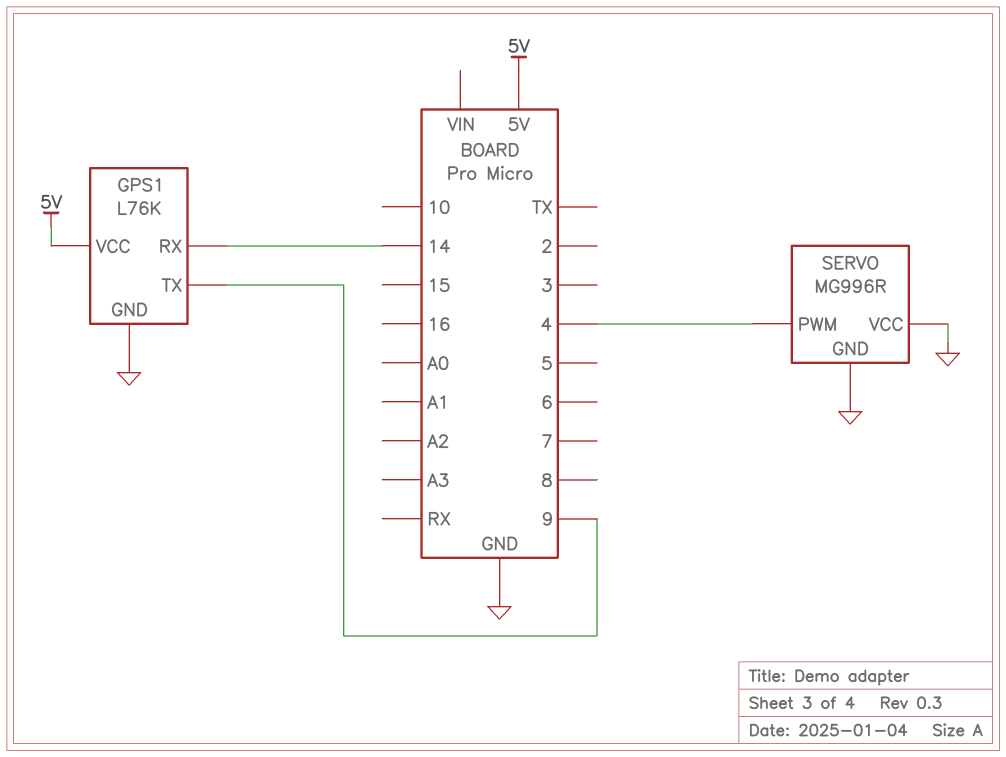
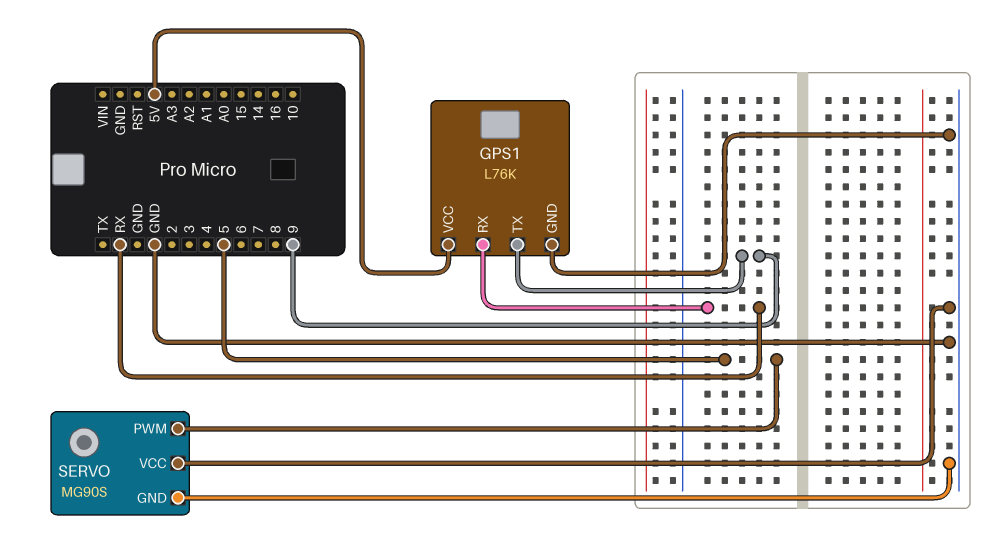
GPS1 pin RX: 14 -> RX
SERVO: MG996R -> MG90S
SERVO pin PWM: 4 -> 5

